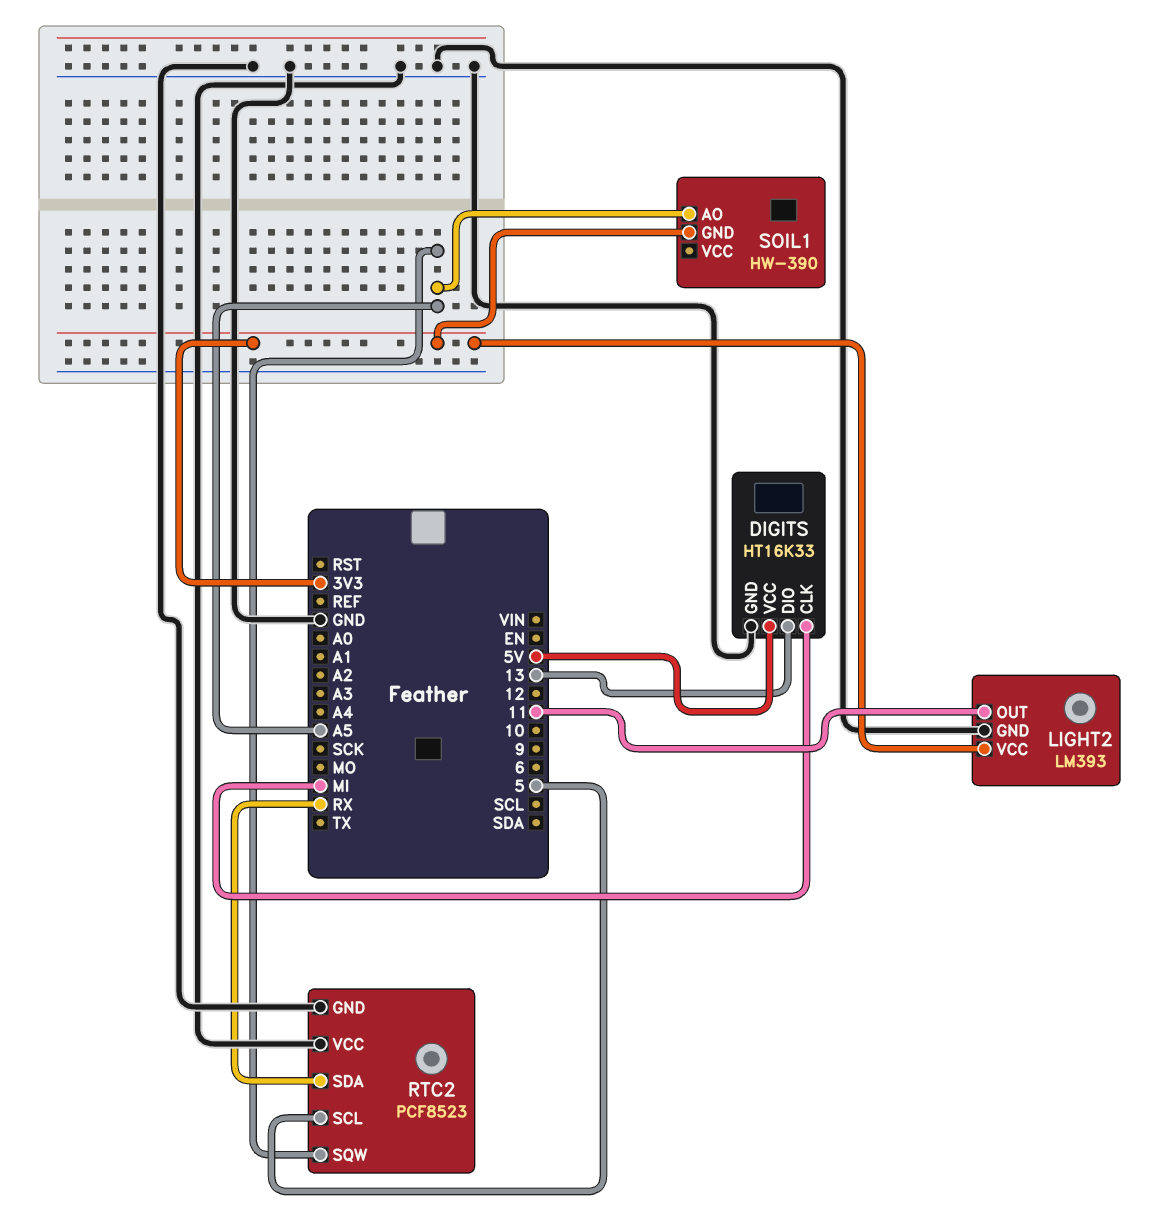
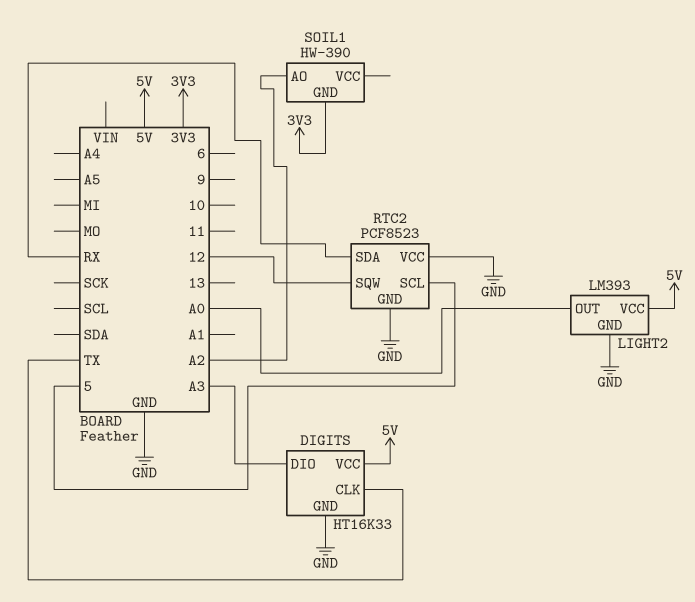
DIGITS pin CLK: MI -> TX
DIGITS pin DIO: 13 -> A3
LIGHT2 pin OUT: 11 -> A0
LIGHT2 pin VCC: 3V3 -> 5V
RTC2 pin SQW: A5 -> 12
SOIL1 pin AO: A5 -> A2

